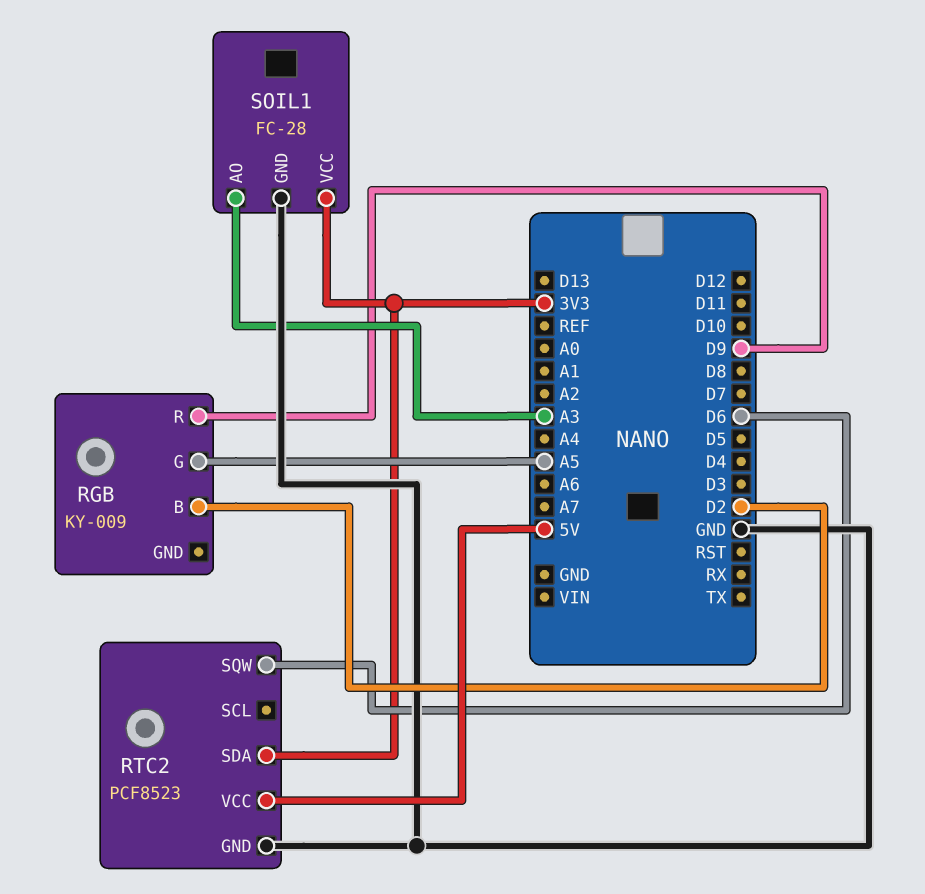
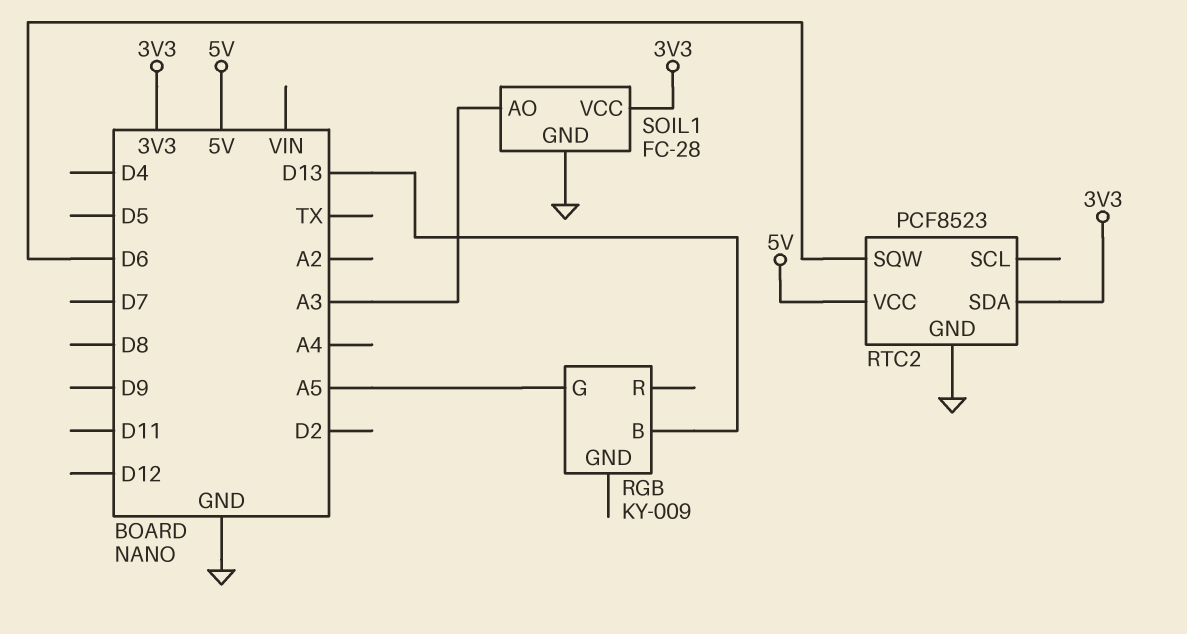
RGB pin B: D2 -> D13
RGB pin R: D9 -> none

